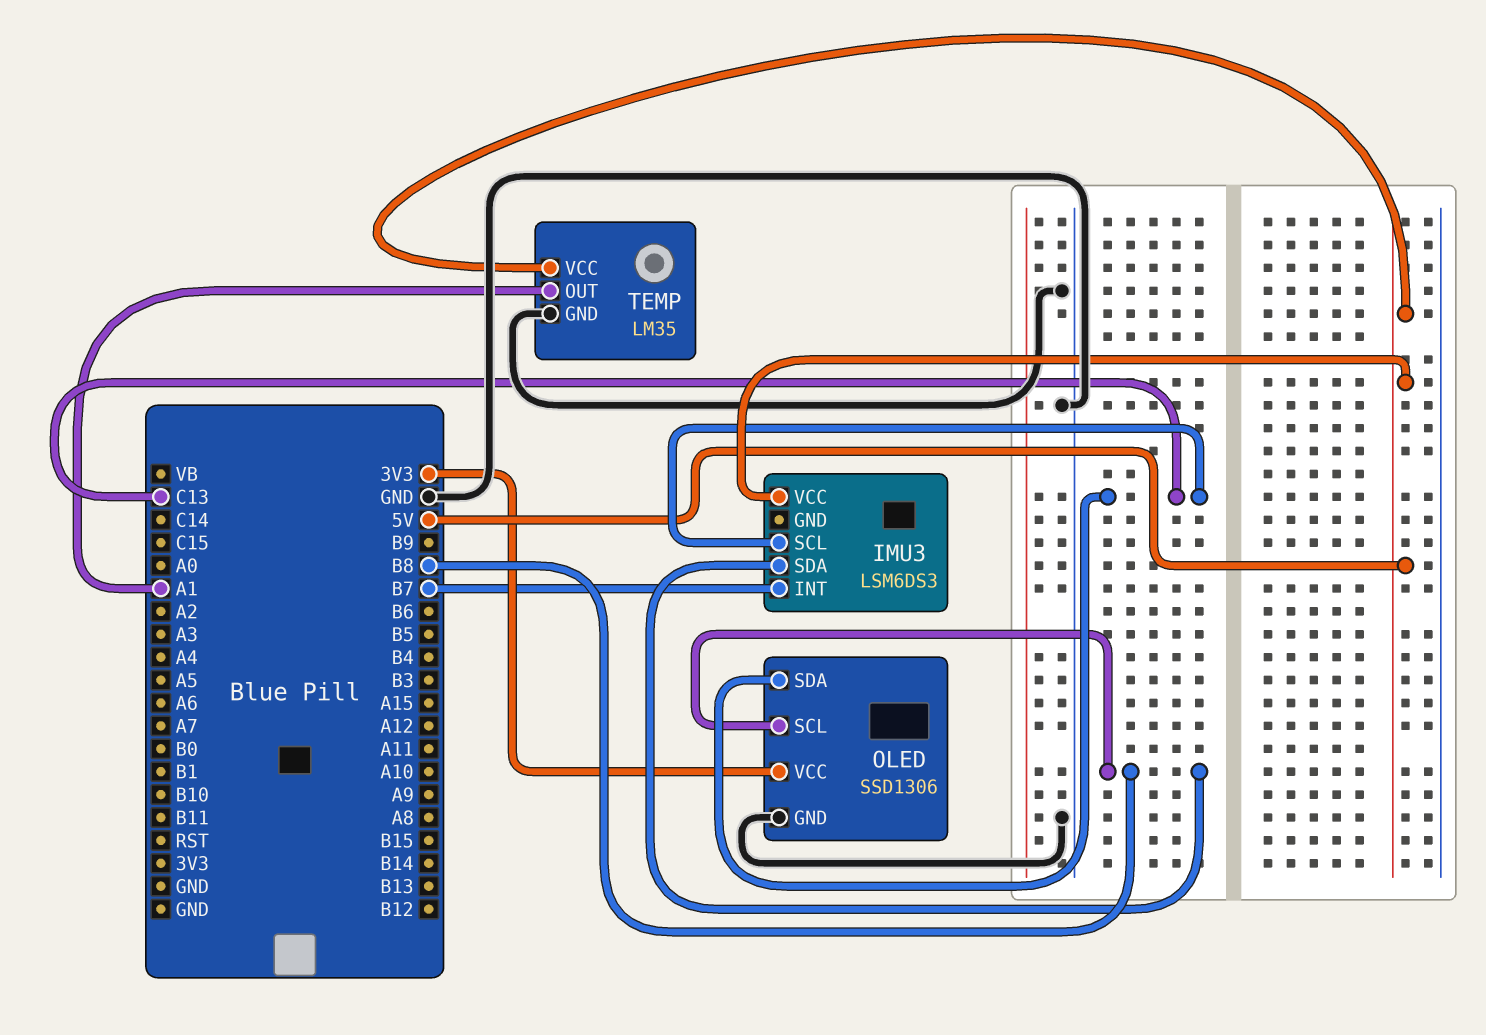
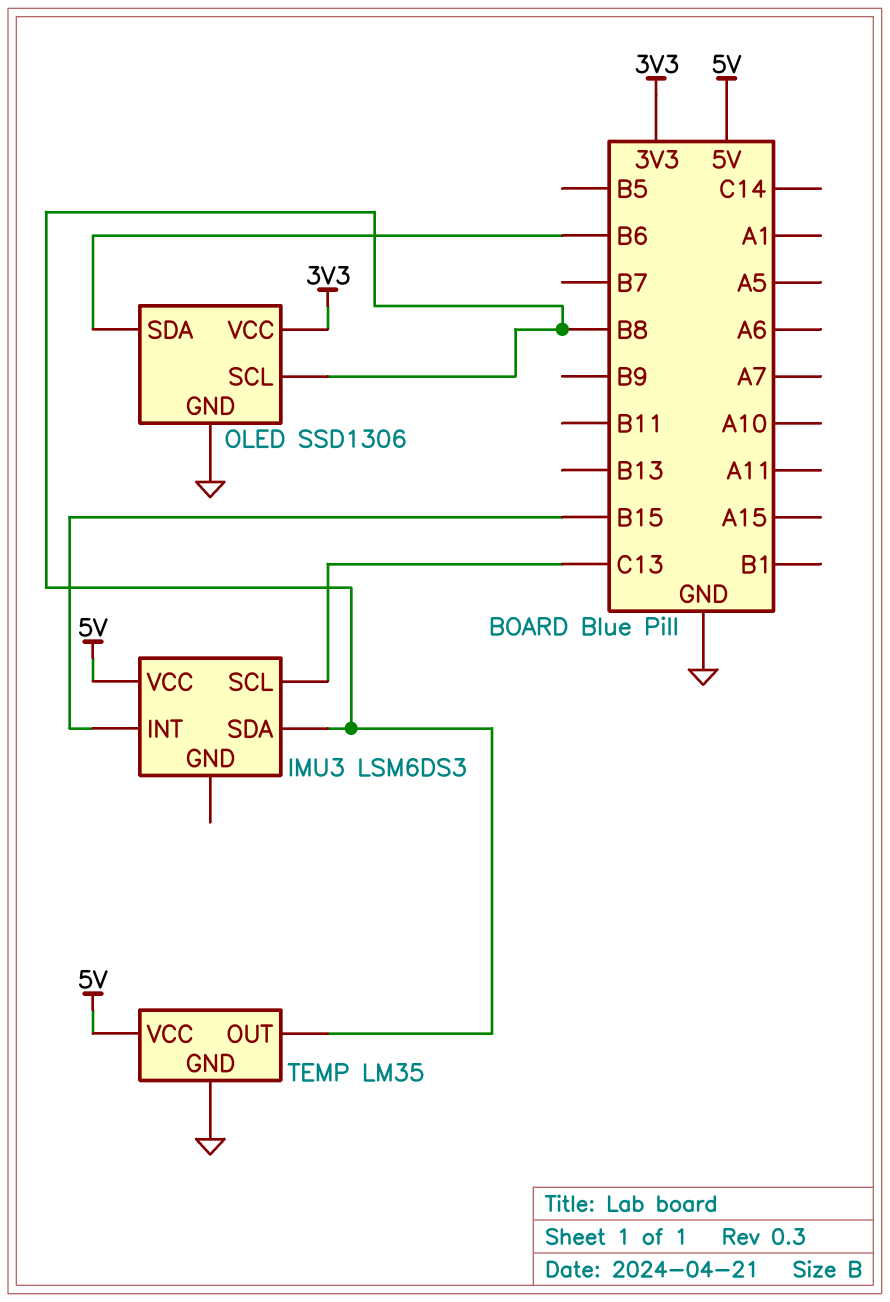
IMU3 pin INT: B7 -> B15
OLED pin SDA: C13 -> B6
TEMP pin OUT: A1 -> B8

